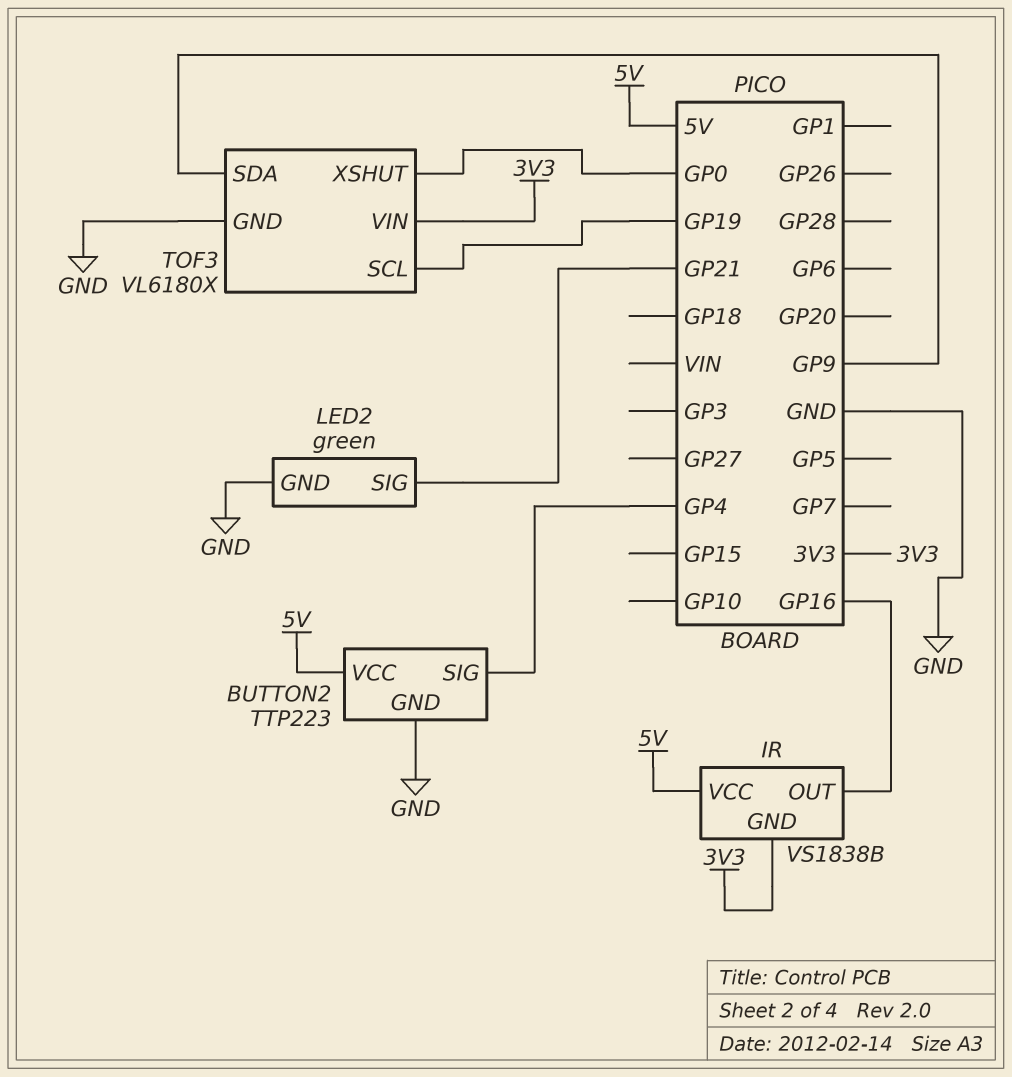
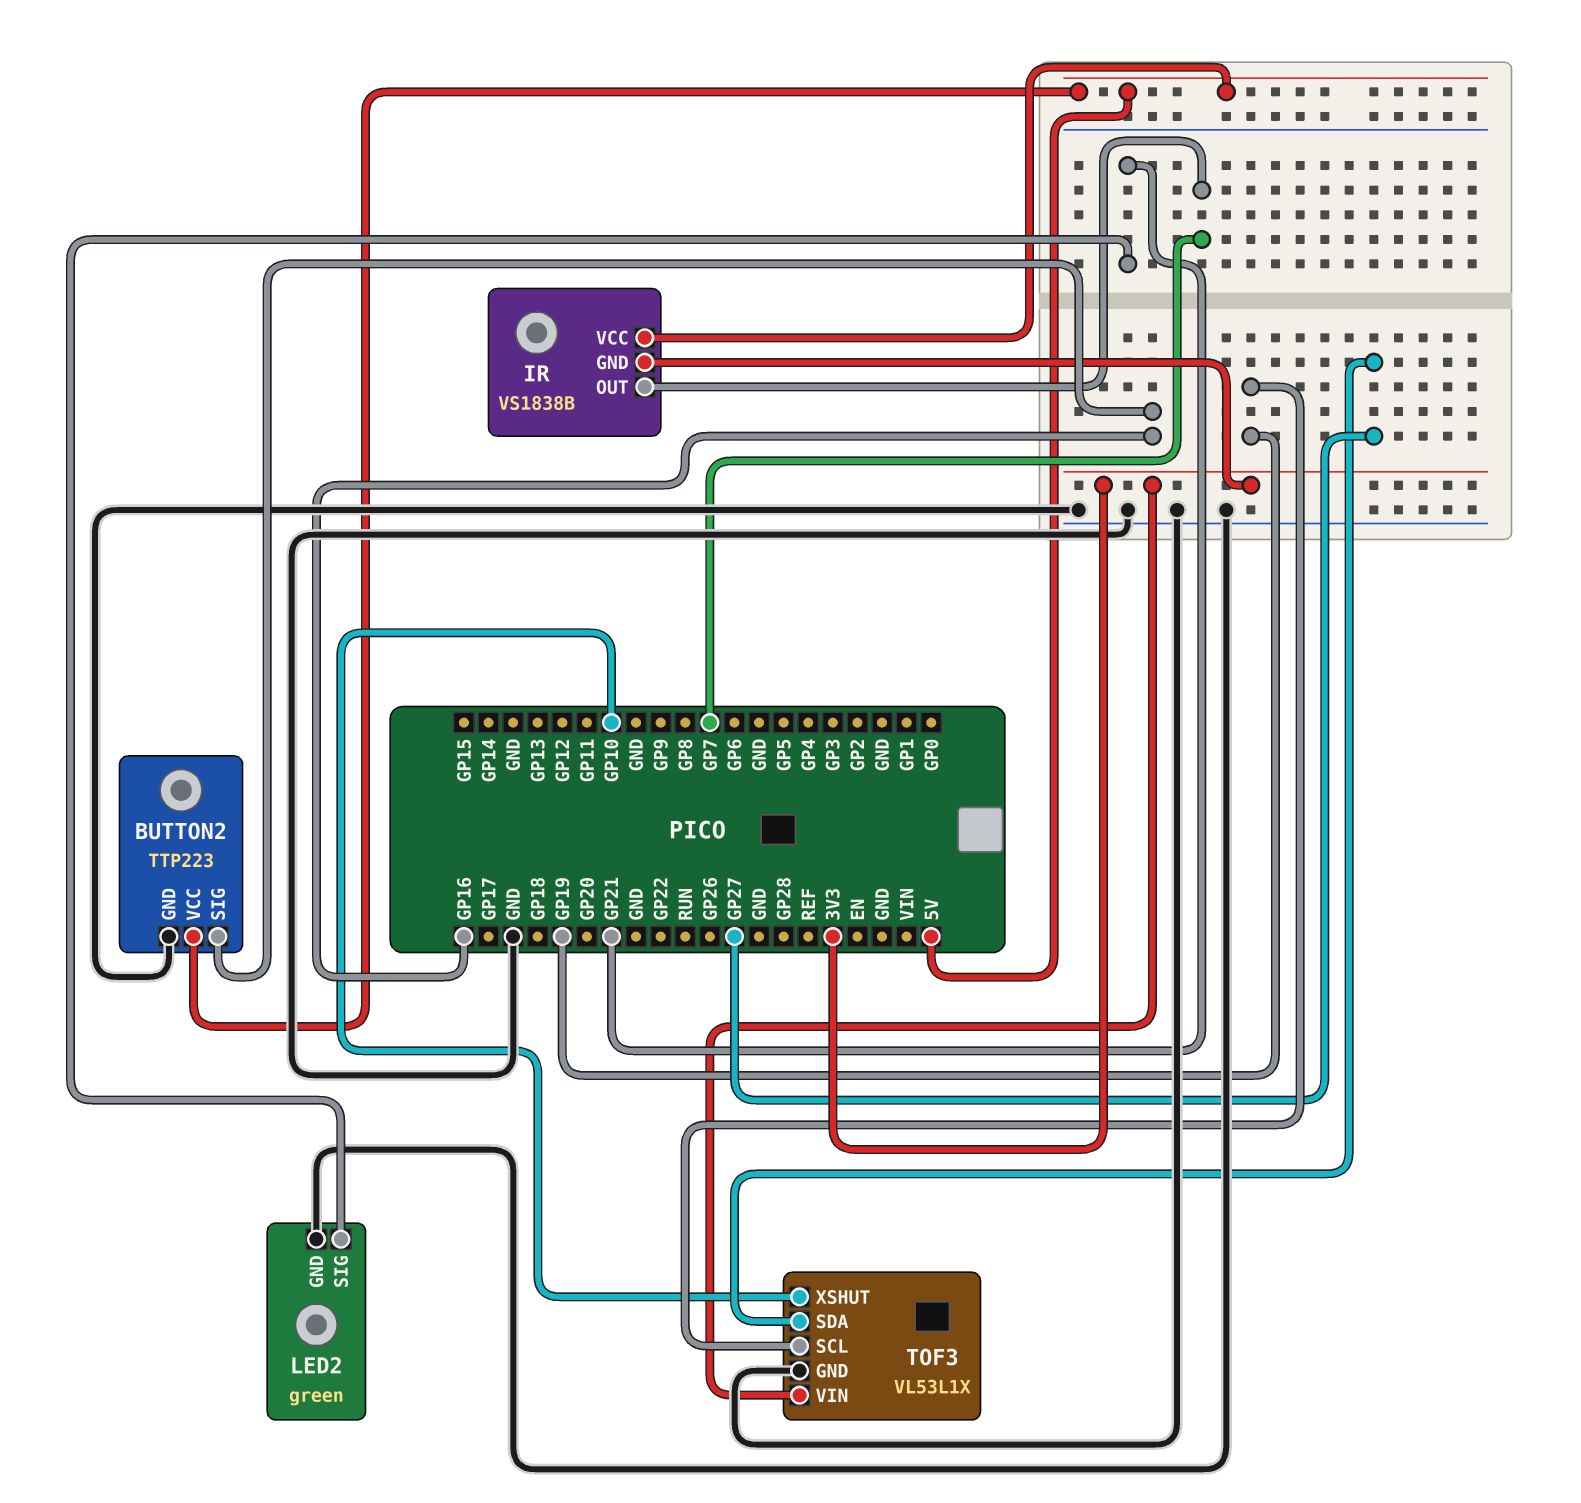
BUTTON2 pin SIG: GP4 -> GP16
IR pin OUT: GP16 -> GP7
TOF3: VL6180X -> VL53L1X
TOF3 pin SDA: GP9 -> GP27
TOF3 pin XSHUT: GP0 -> GP10

